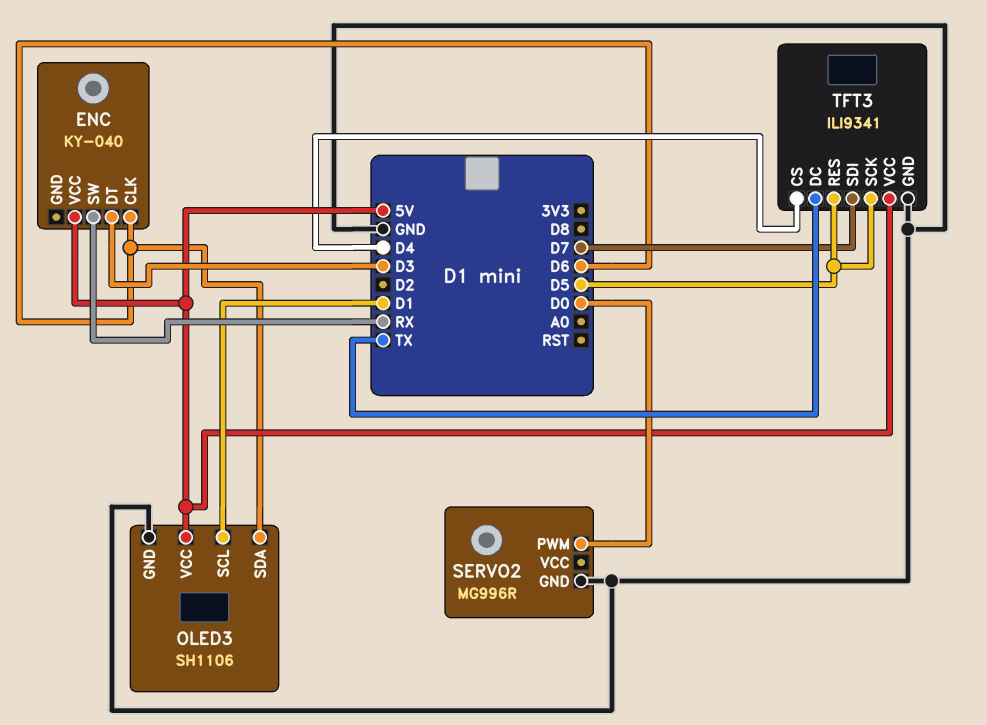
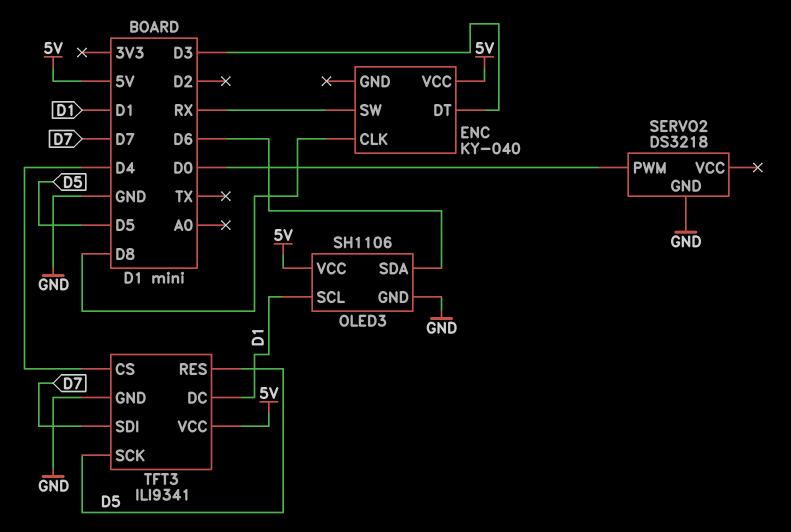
ENC pin CLK: D6 -> D8
SERVO2: MG996R -> DS3218
TFT3 pin DC: TX -> D1

